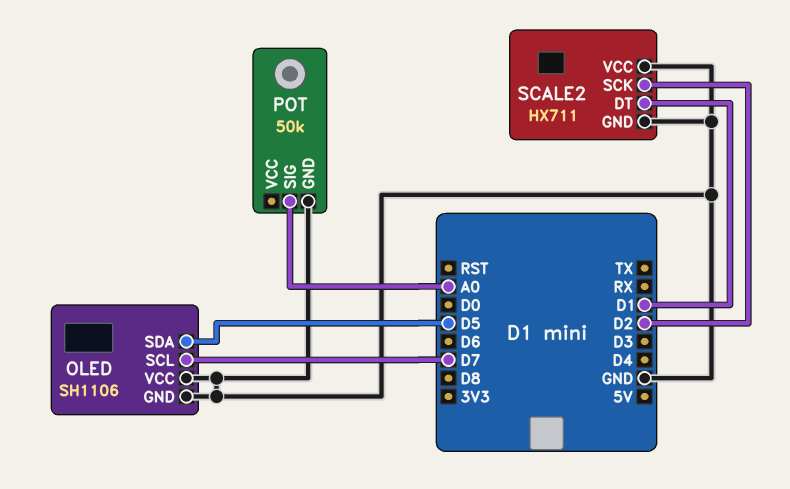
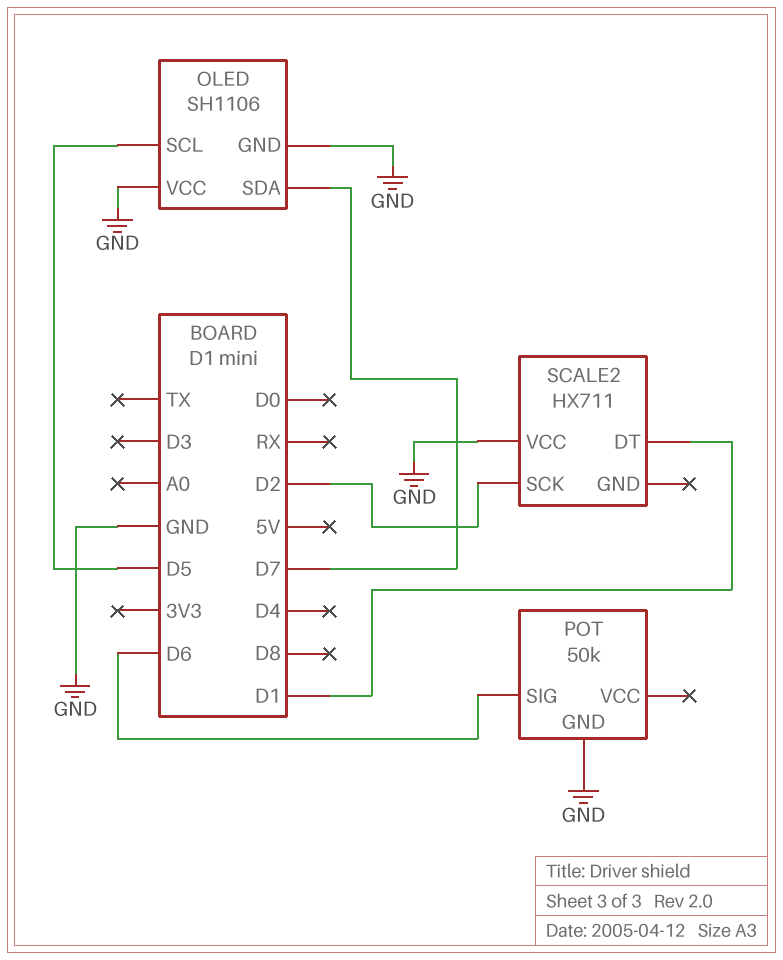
OLED pin SCL: D7 -> D5
OLED pin SDA: D5 -> D7
POT pin SIG: A0 -> D6
SCALE2 pin GND: GND -> none

